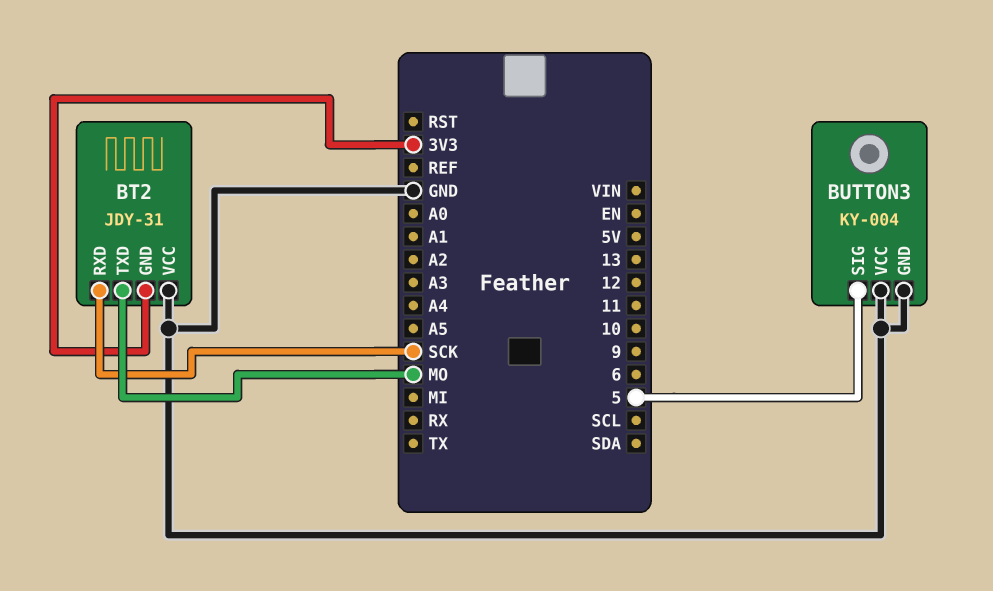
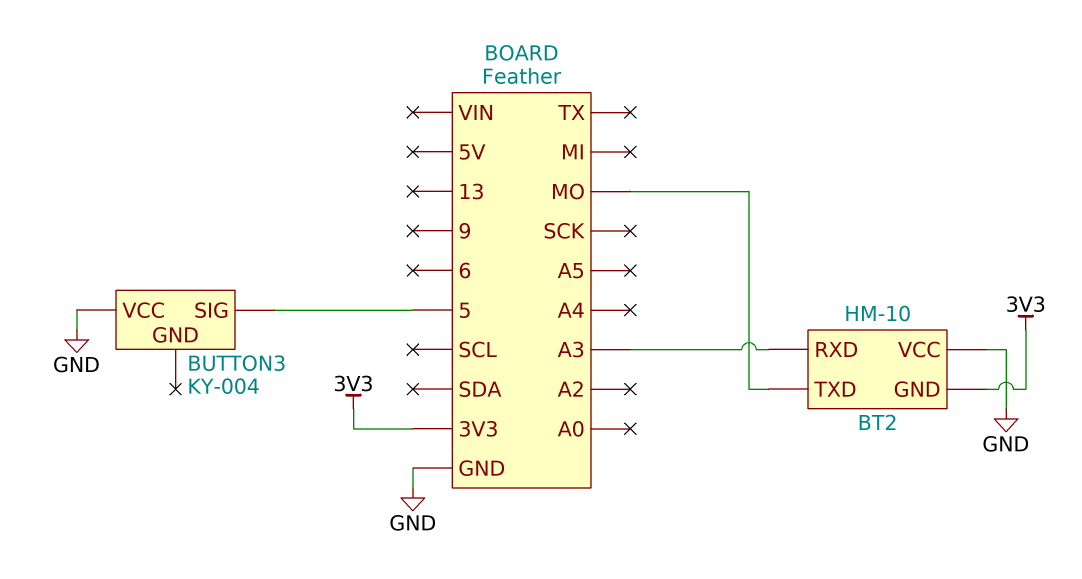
BT2: JDY-31 -> HM-10
BT2 pin RXD: SCK -> A3
BUTTON3 pin GND: GND -> none

